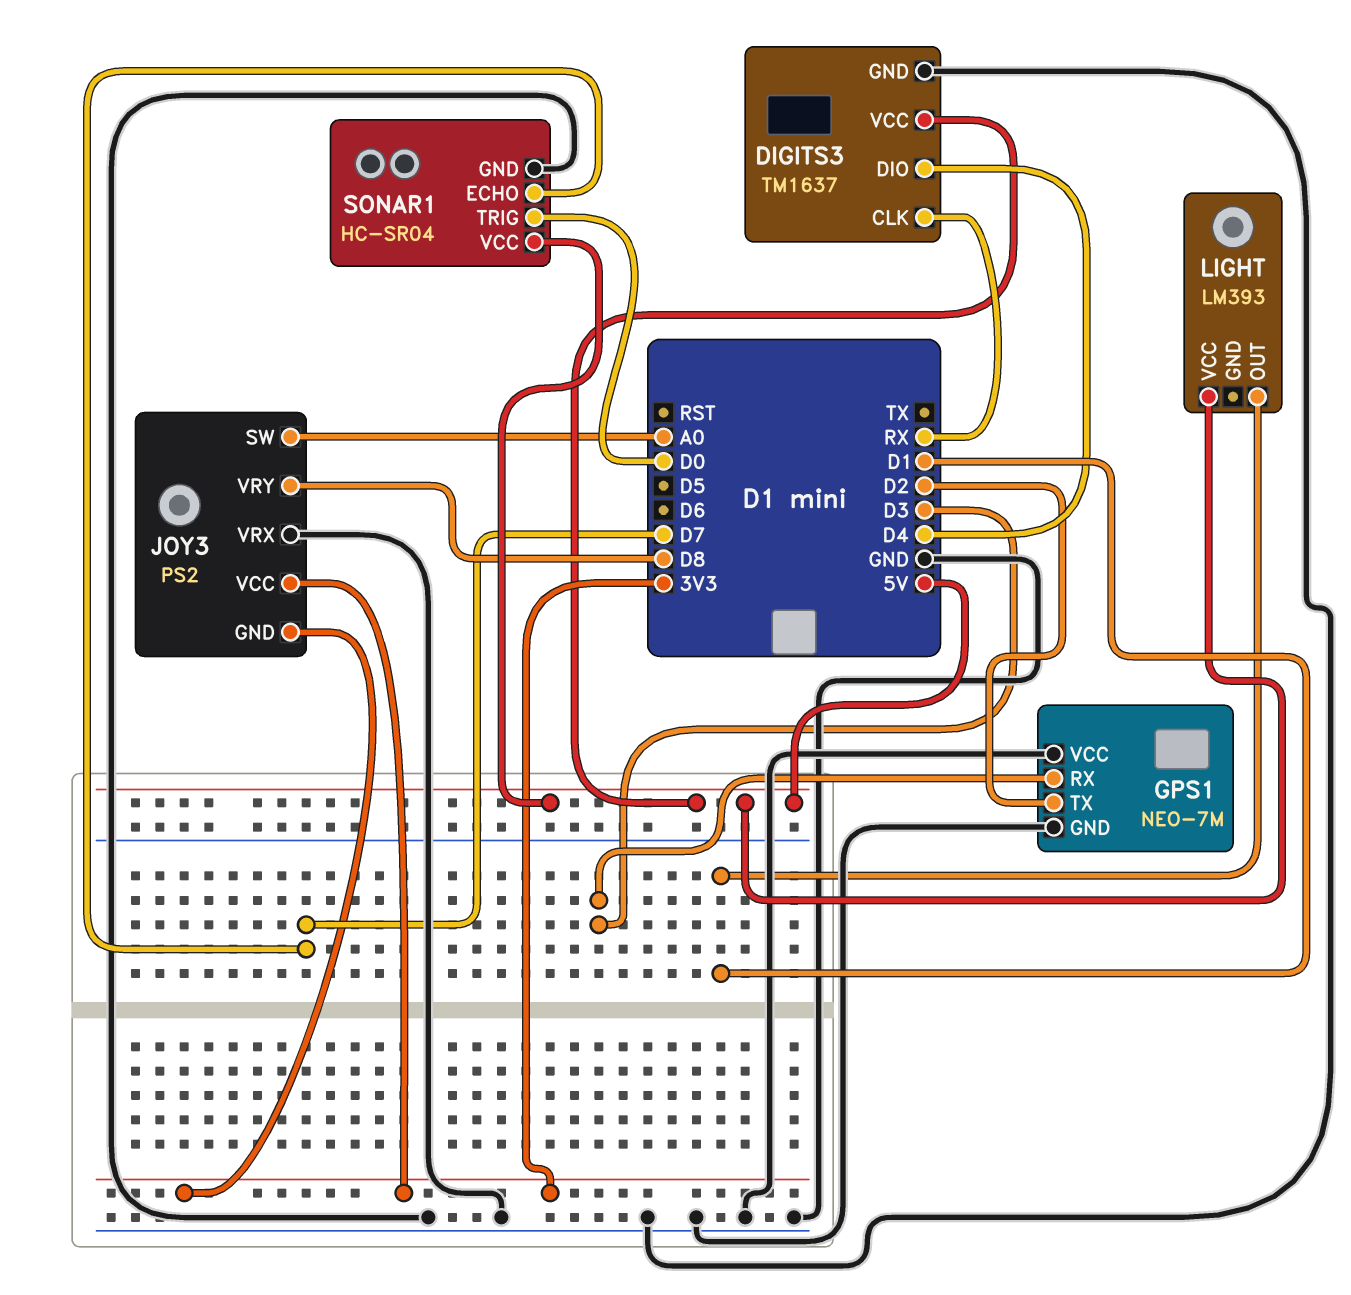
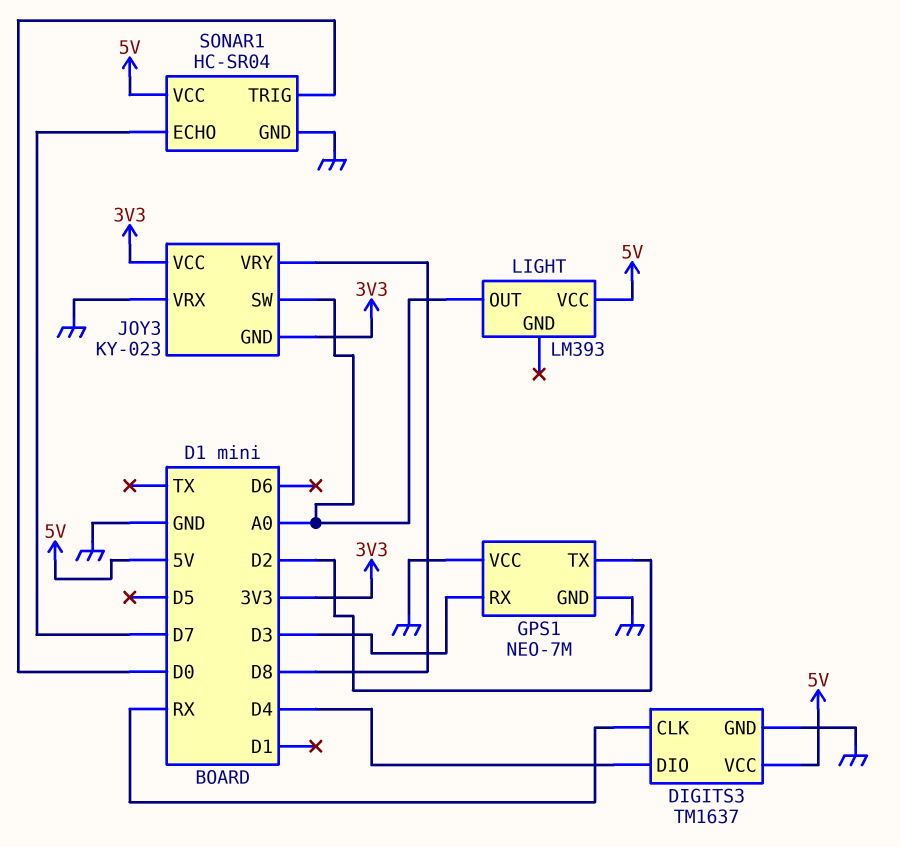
JOY3: PS2 -> KY-023
LIGHT pin OUT: D1 -> A0

